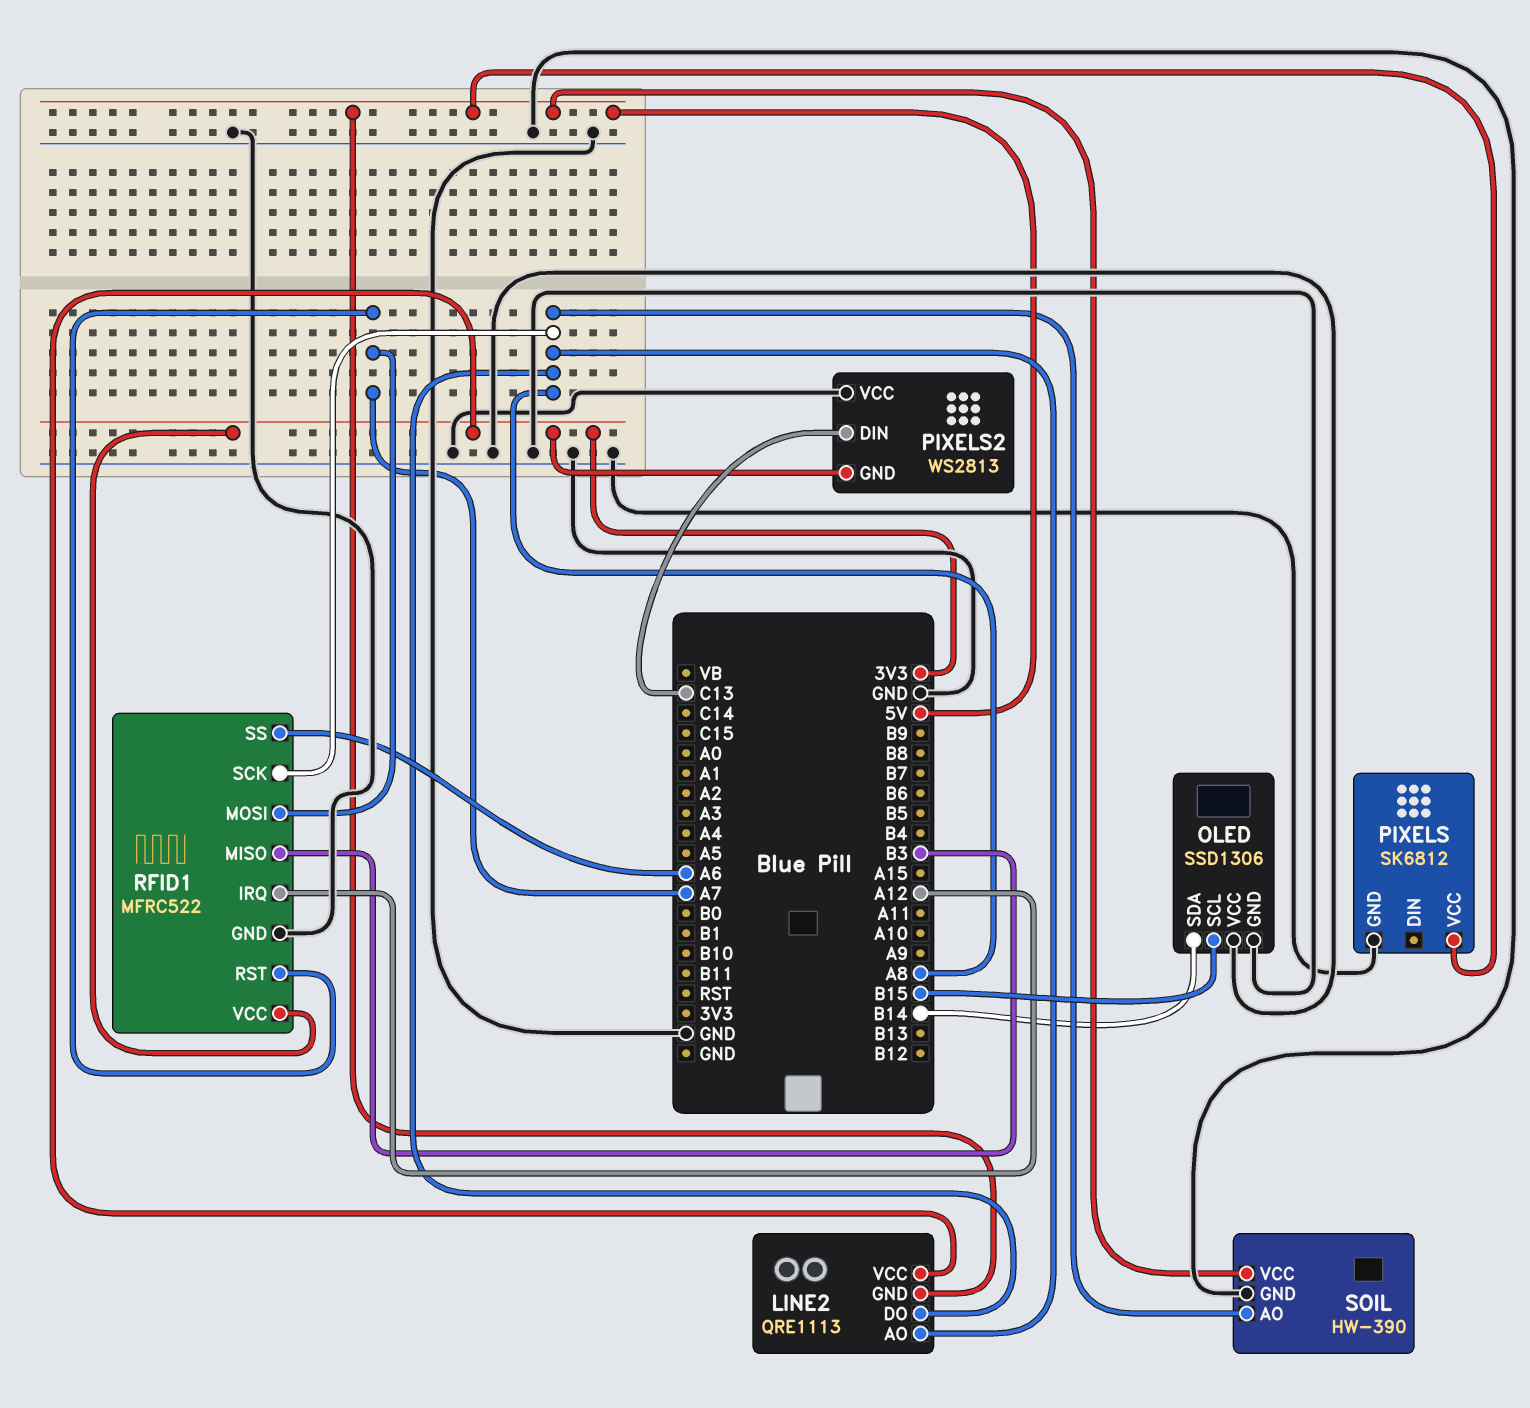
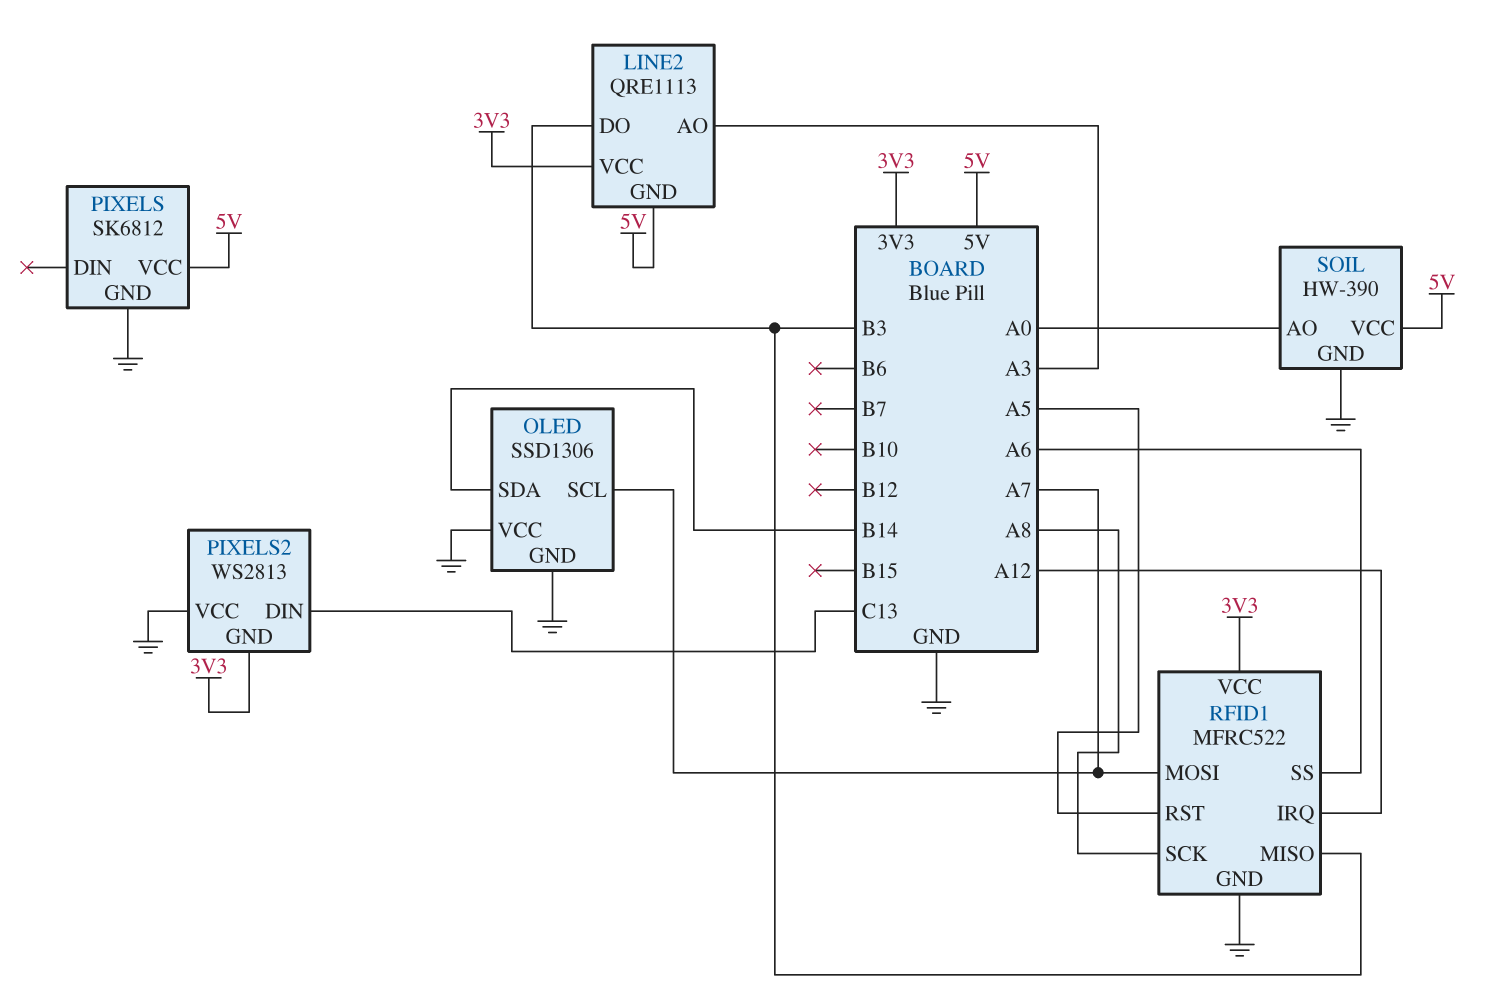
LINE2 pin AO: A8 -> A3
LINE2 pin DO: A8 -> B3
OLED pin SCL: B15 -> A7
RFID1 pin RST: A7 -> A5
SOIL pin AO: A8 -> A0

